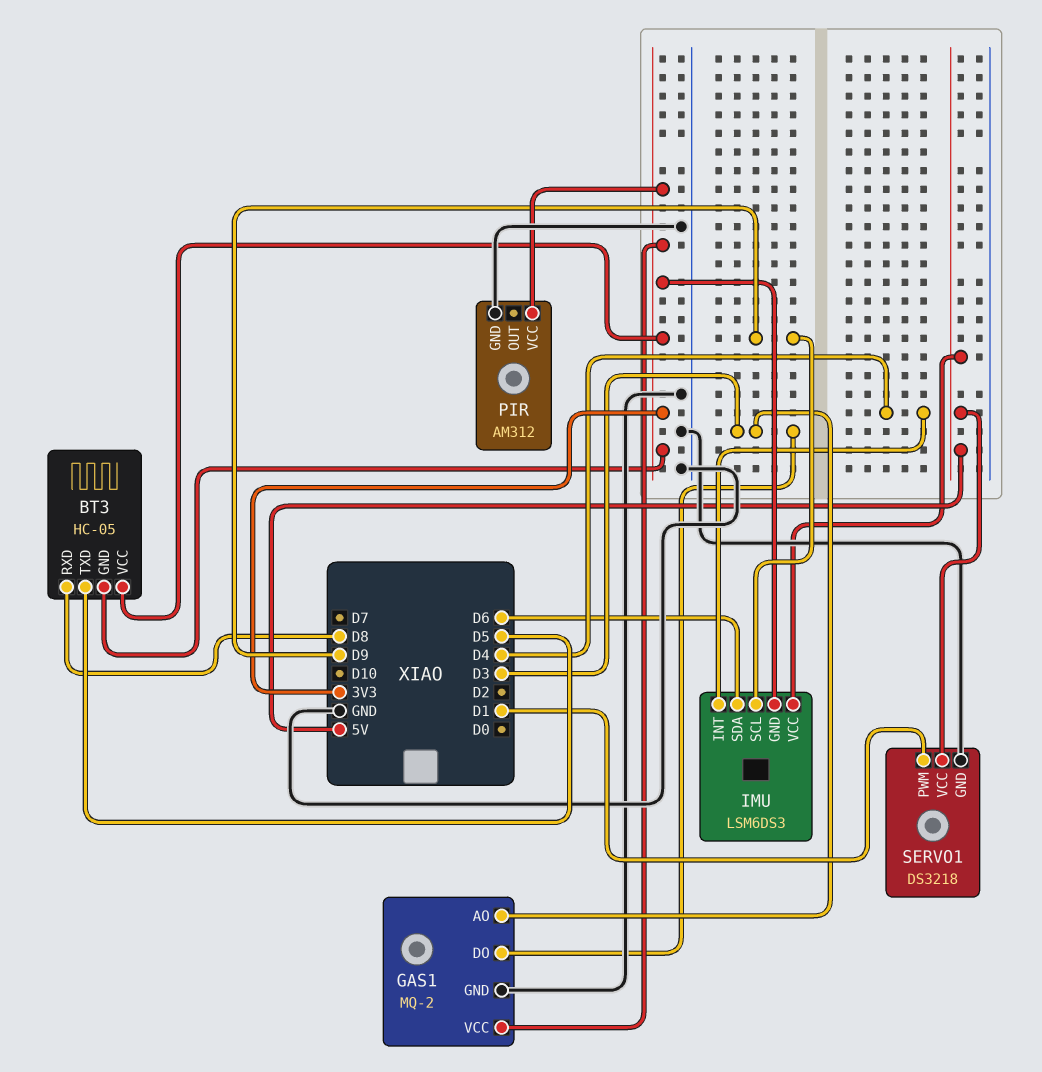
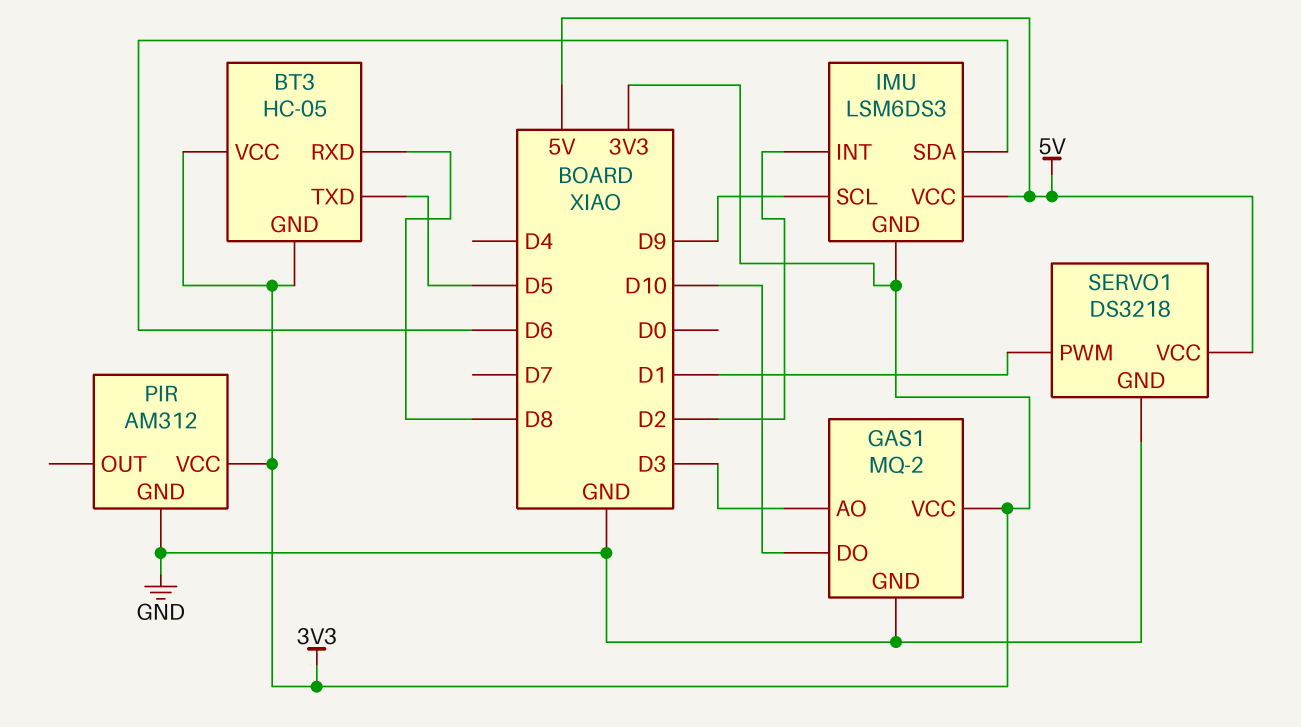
GAS1 pin DO: D3 -> D10
IMU pin INT: D4 -> D2

